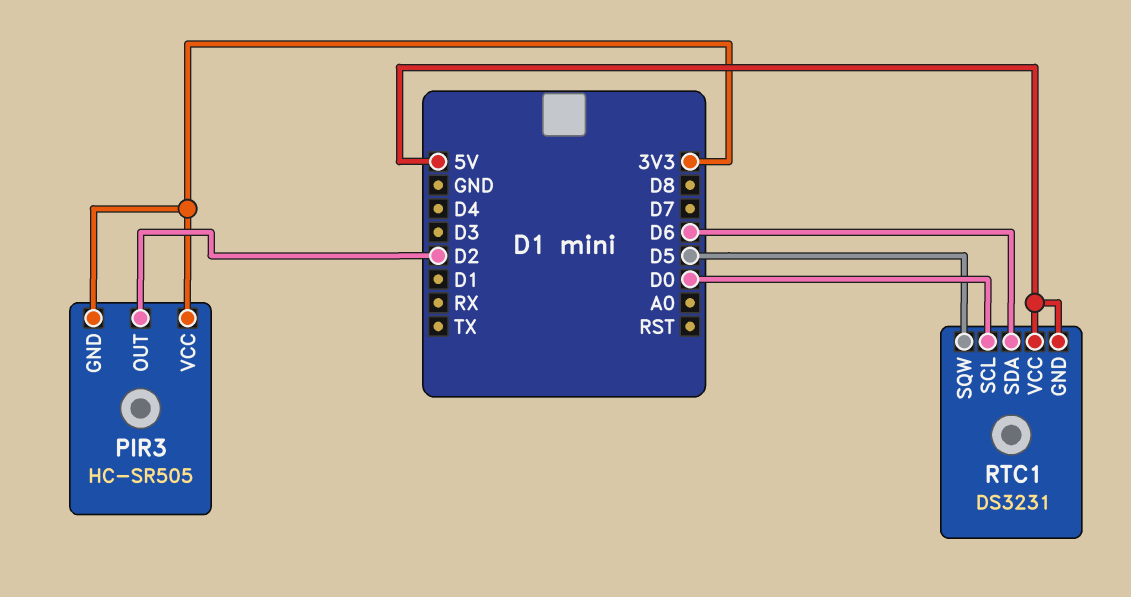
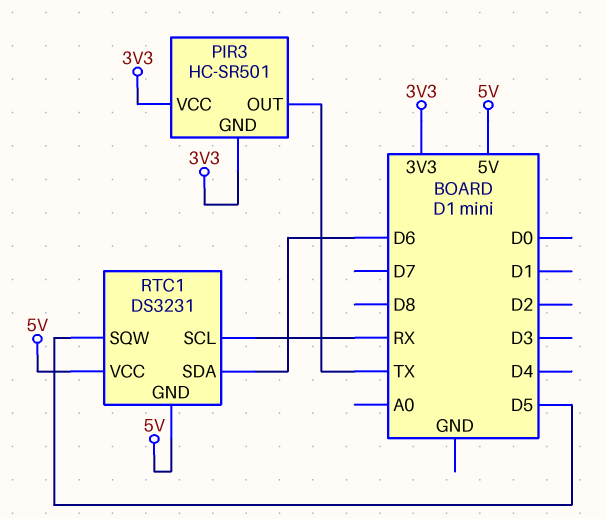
PIR3: HC-SR505 -> HC-SR501
PIR3 pin OUT: D2 -> TX
RTC1 pin SCL: D0 -> RX

